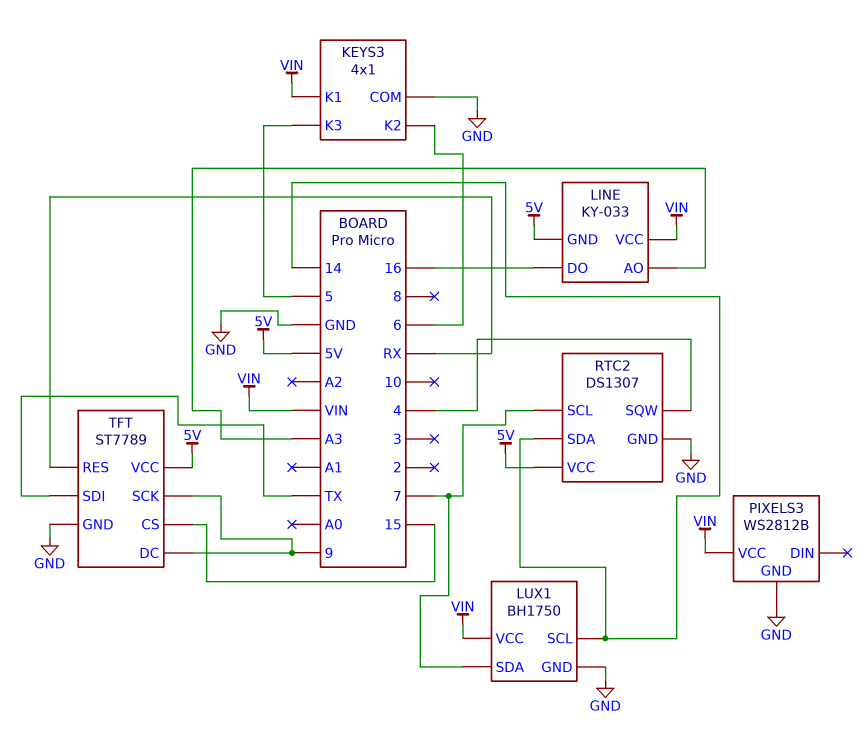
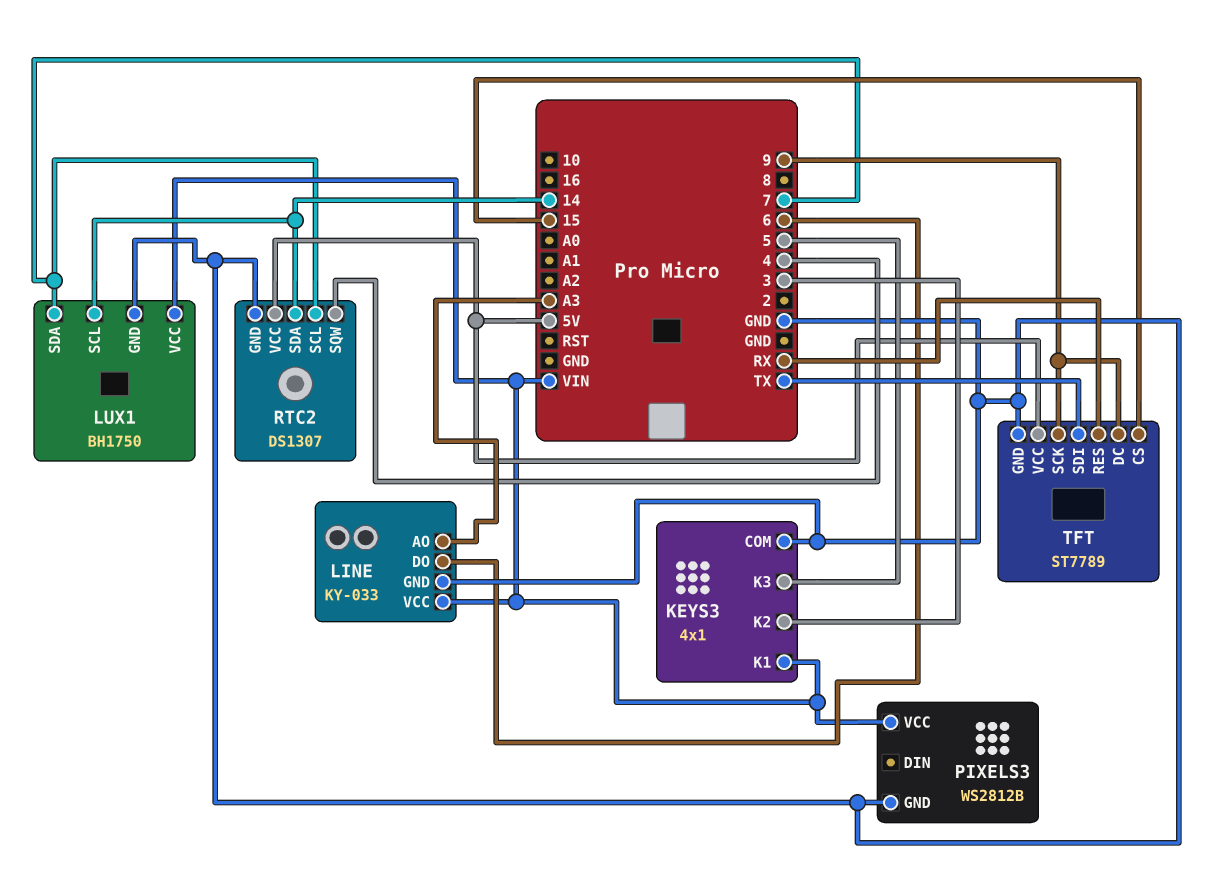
KEYS3 pin K2: 6 -> 3
LINE pin DO: 16 -> 6
LINE pin GND: 5V -> GND

